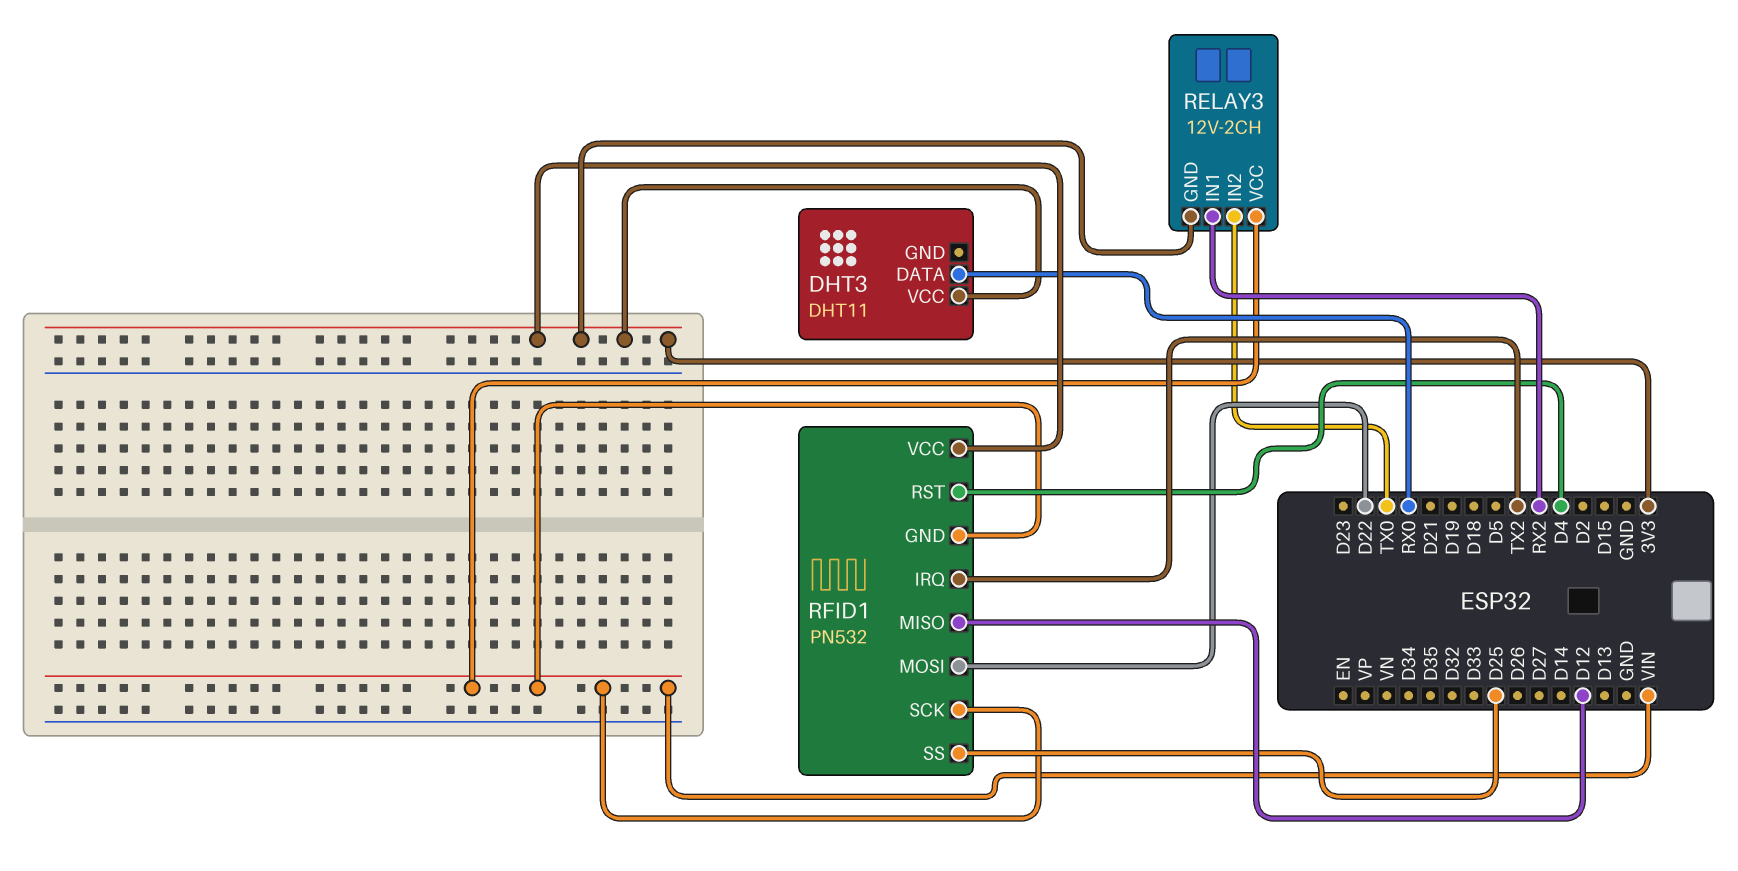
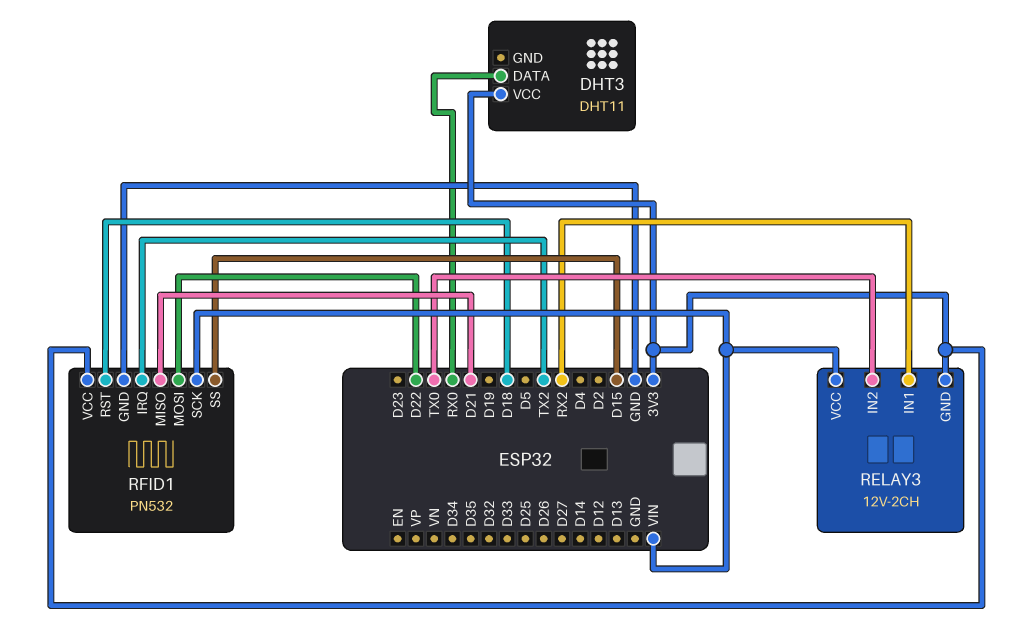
RFID1 pin GND: VIN -> GND
RFID1 pin MISO: D12 -> D21
RFID1 pin RST: D4 -> D18
RFID1 pin SS: D25 -> D15

